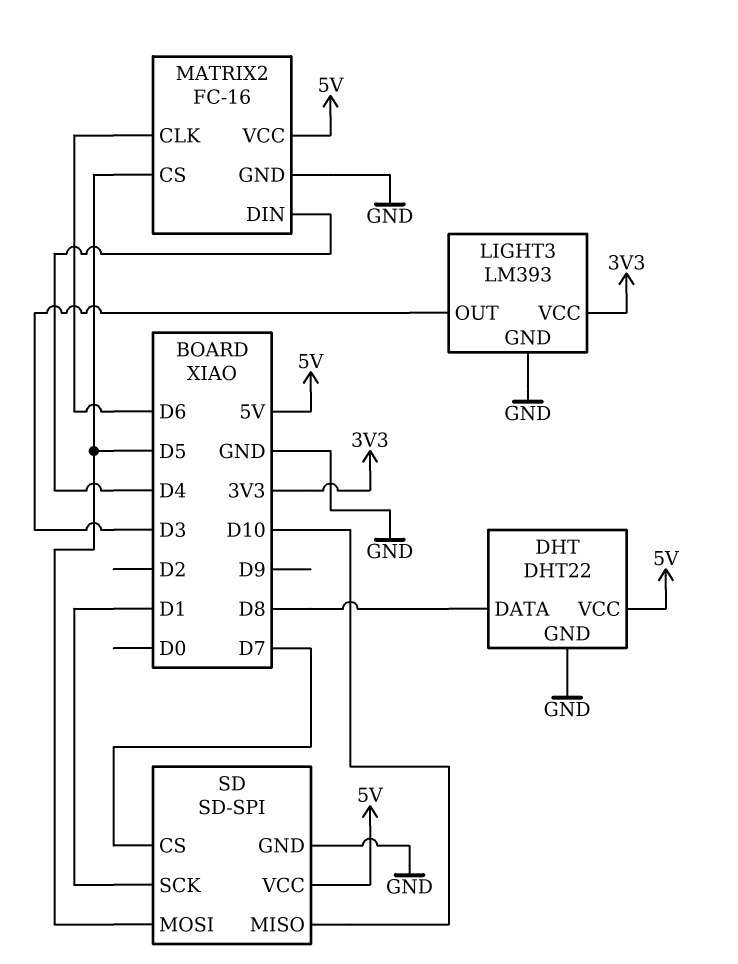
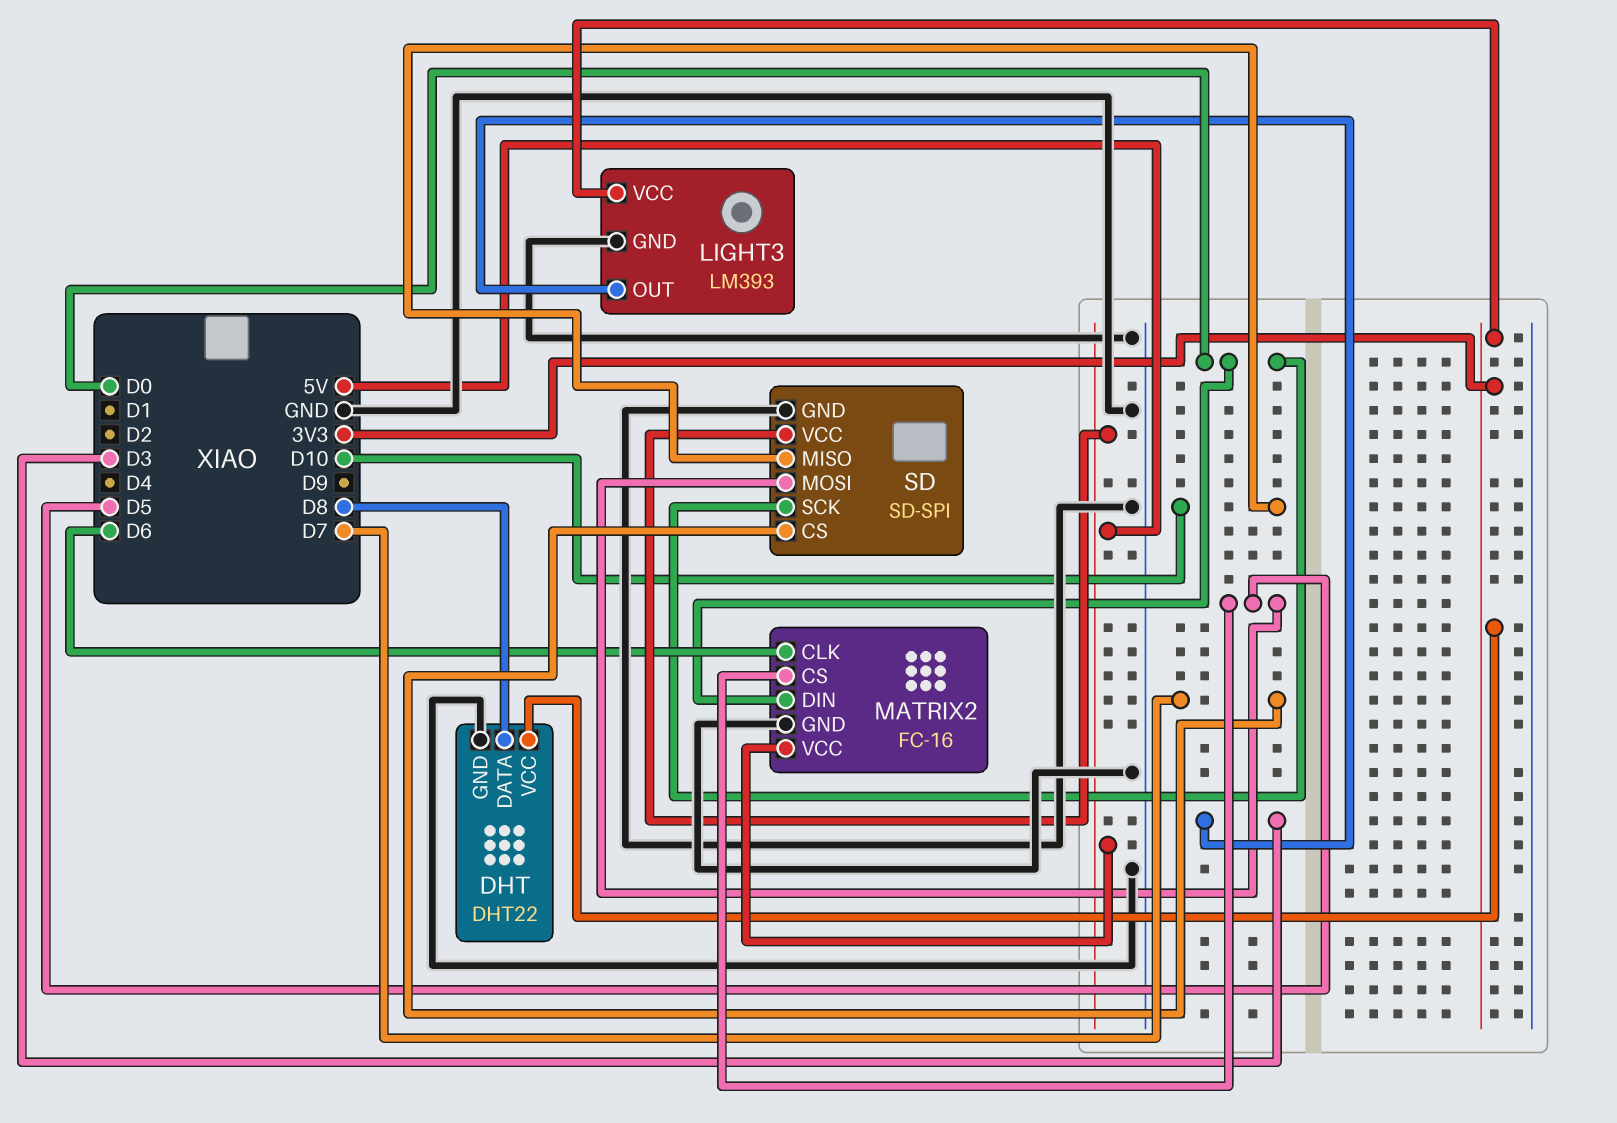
DHT pin VCC: 5V -> 3V3
MATRIX2 pin DIN: D4 -> D0
SD pin SCK: D1 -> D0

